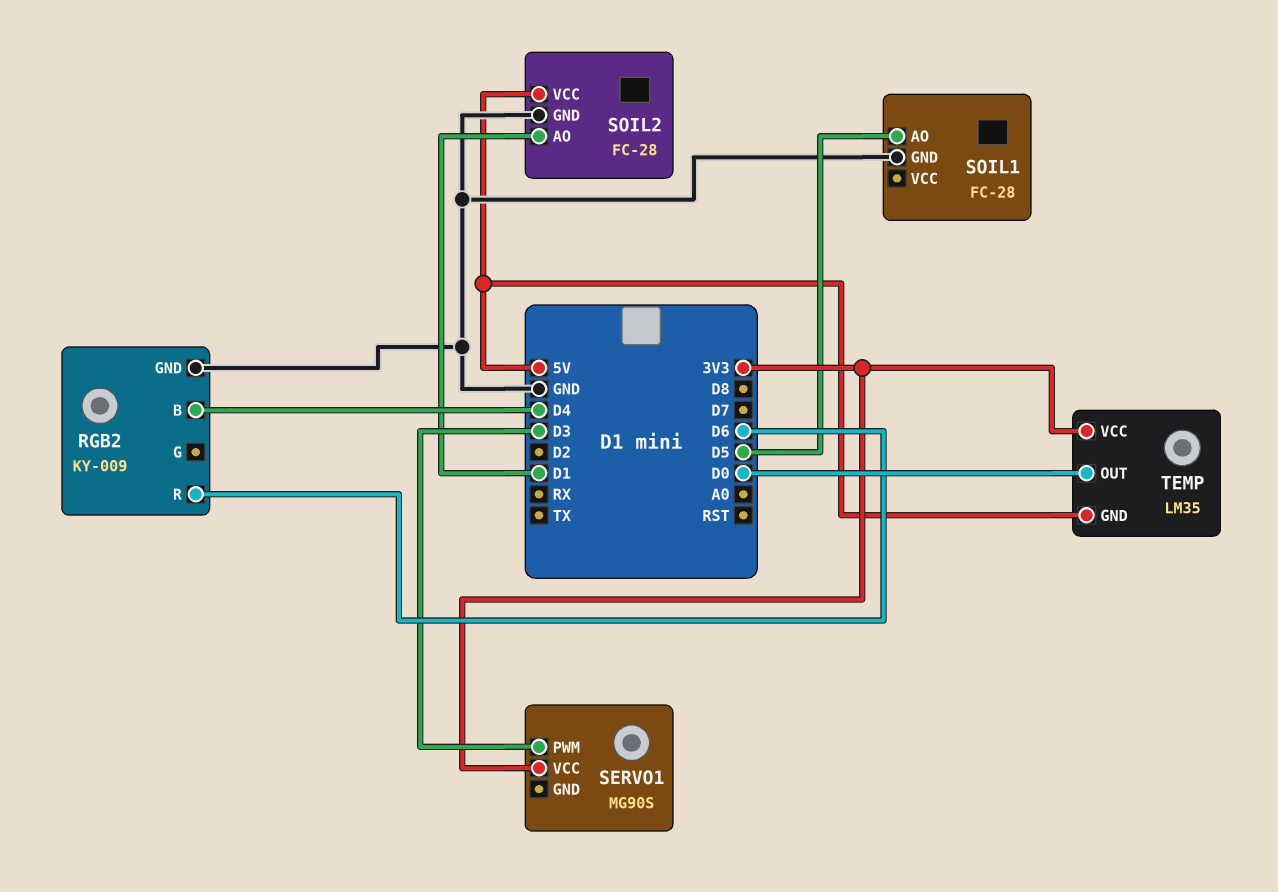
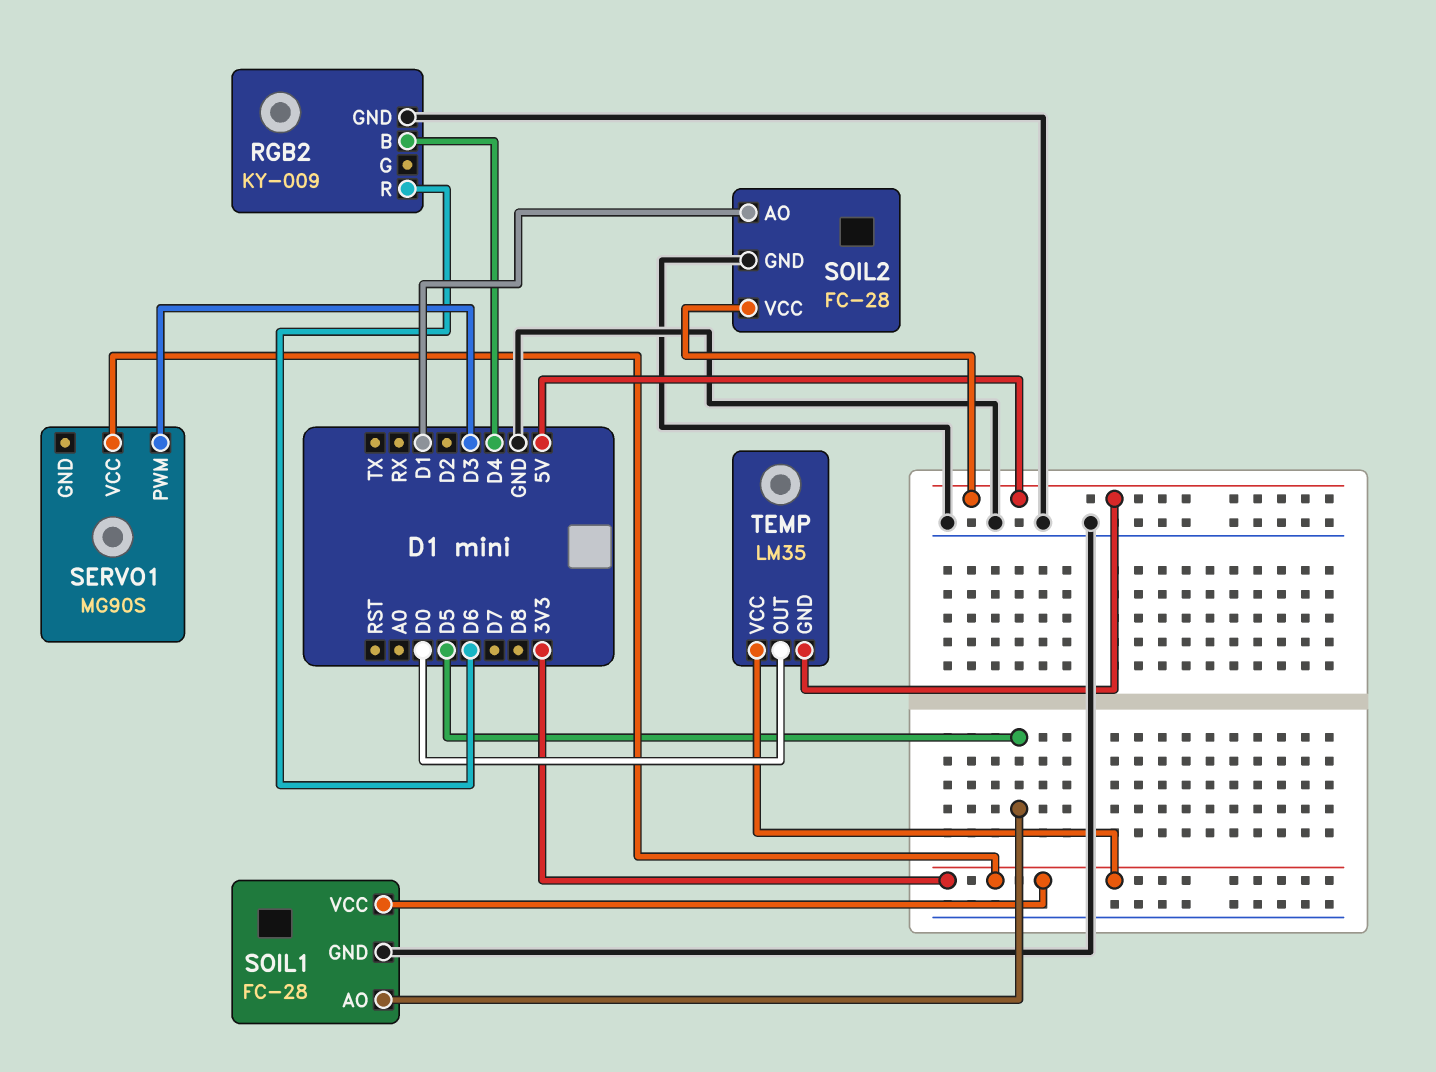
SOIL1 pin VCC: none -> 3V3

